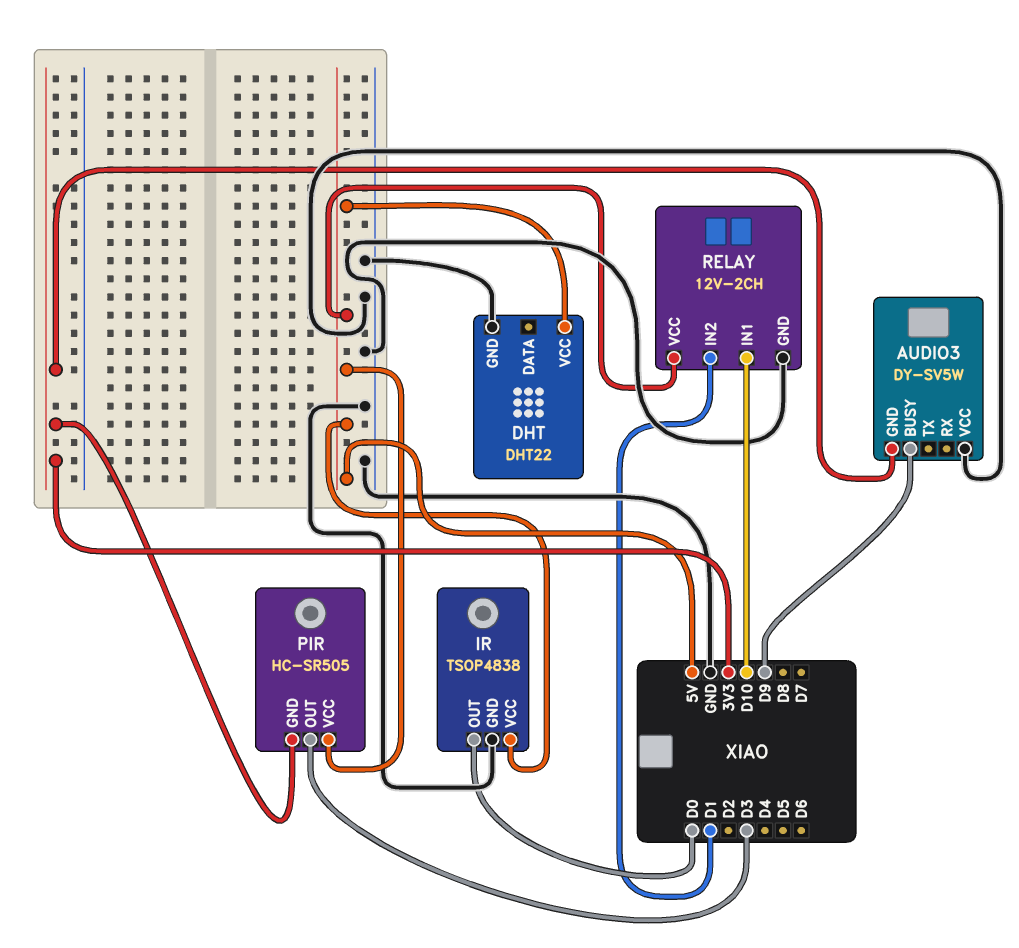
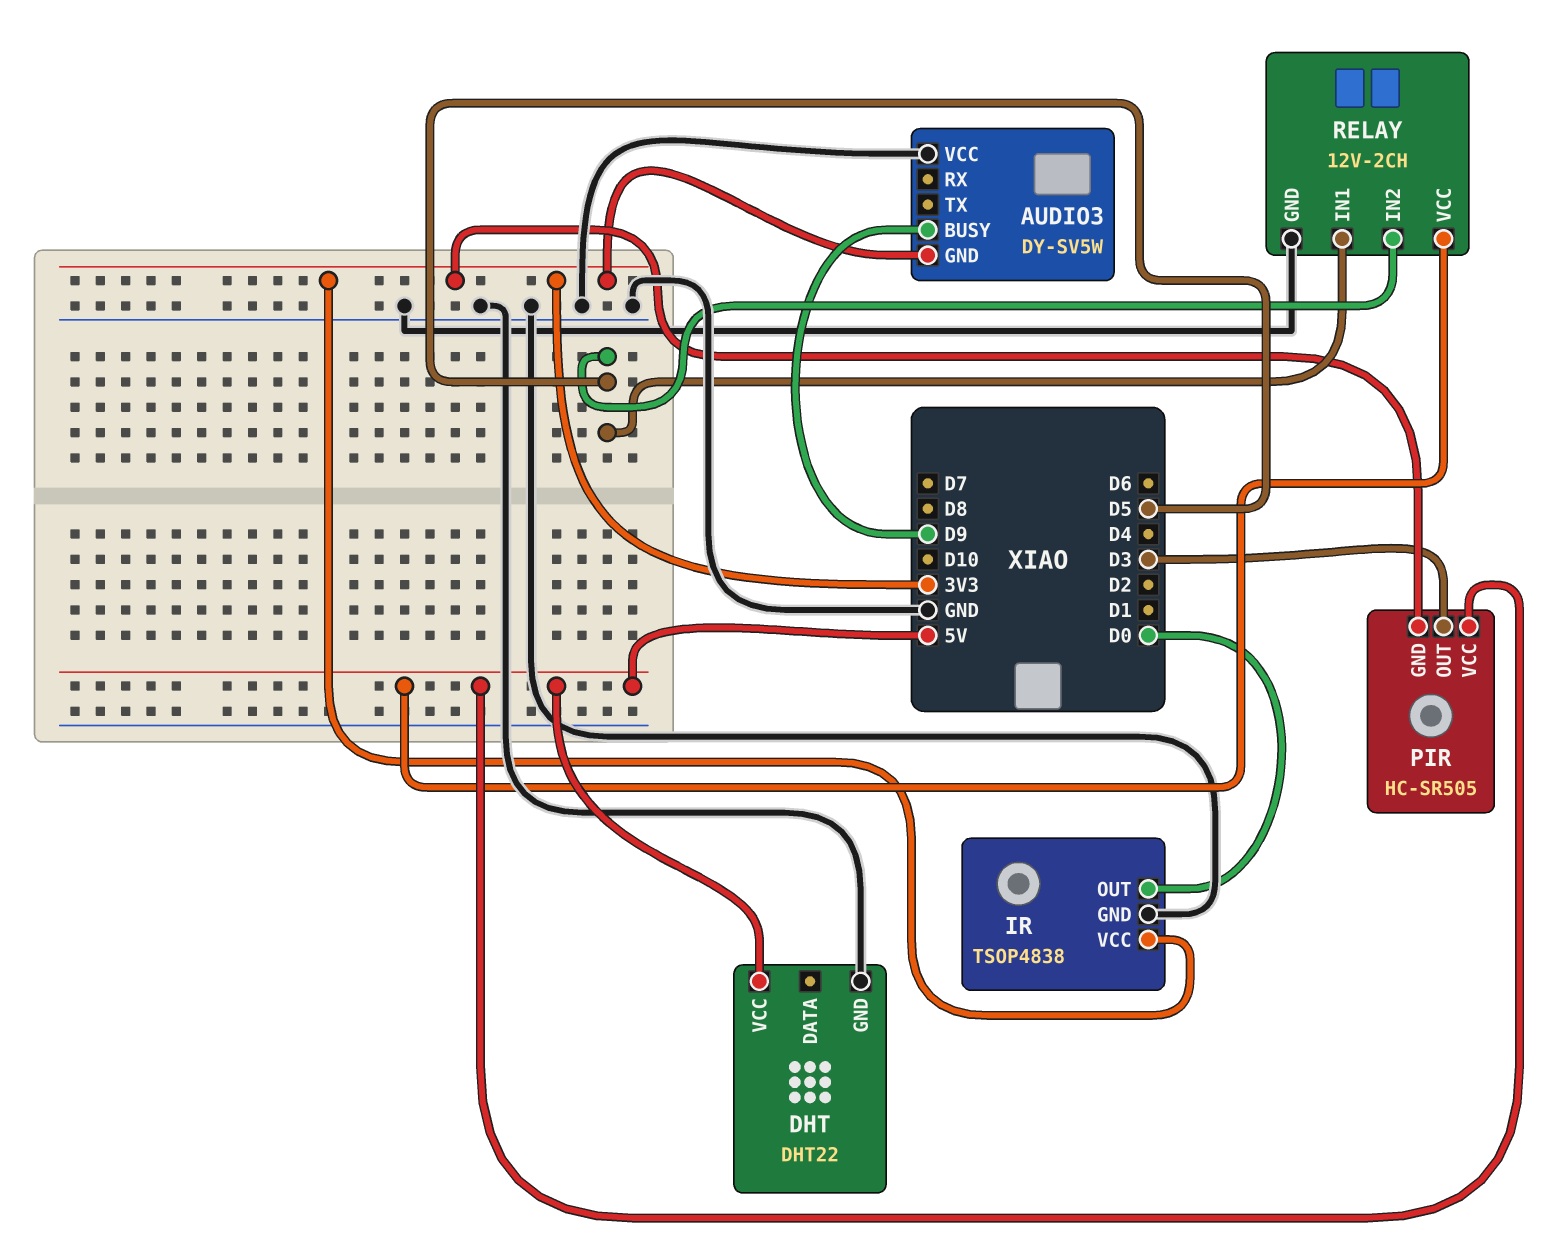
IR pin VCC: 5V -> 3V3
RELAY pin IN1: D10 -> D5
RELAY pin IN2: D1 -> D5

